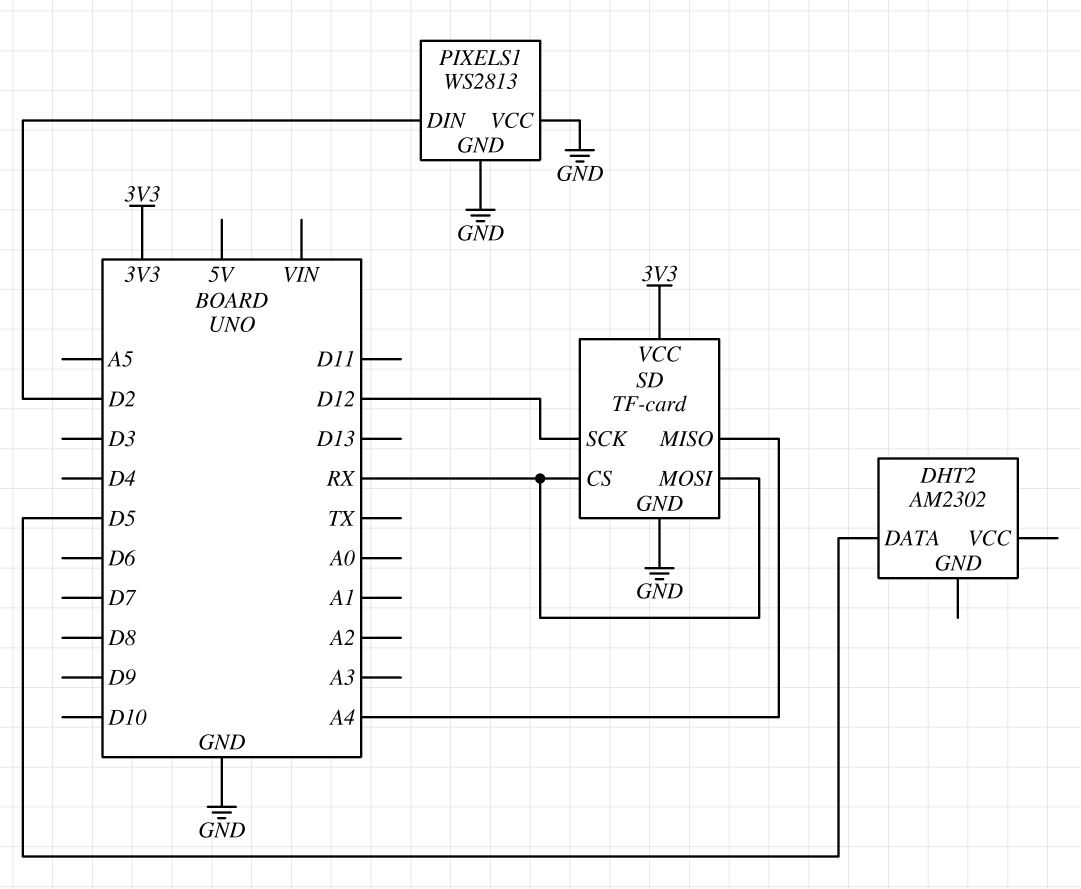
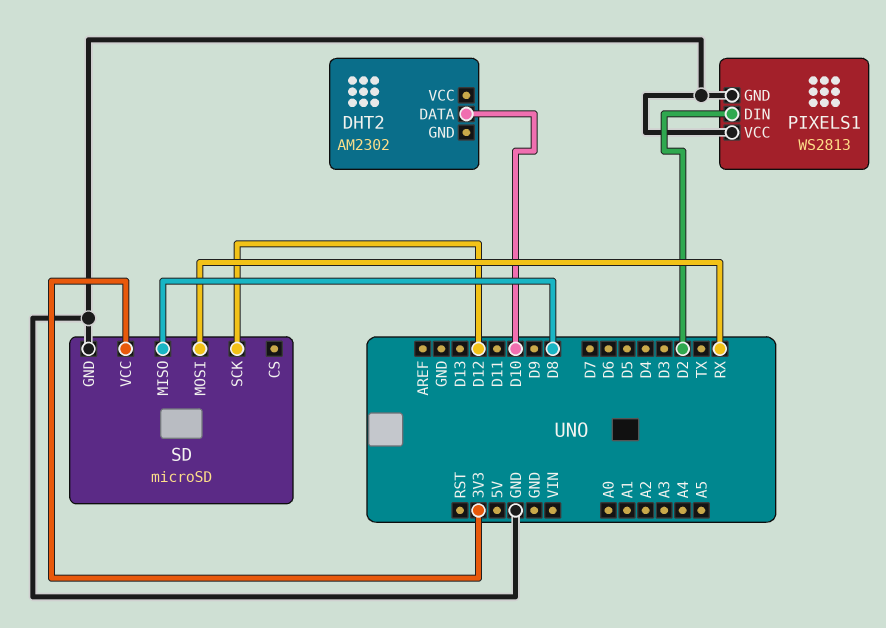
DHT2 pin DATA: D5 -> D10
SD: TF-card -> microSD
SD pin CS: RX -> none
SD pin MISO: A4 -> D8

